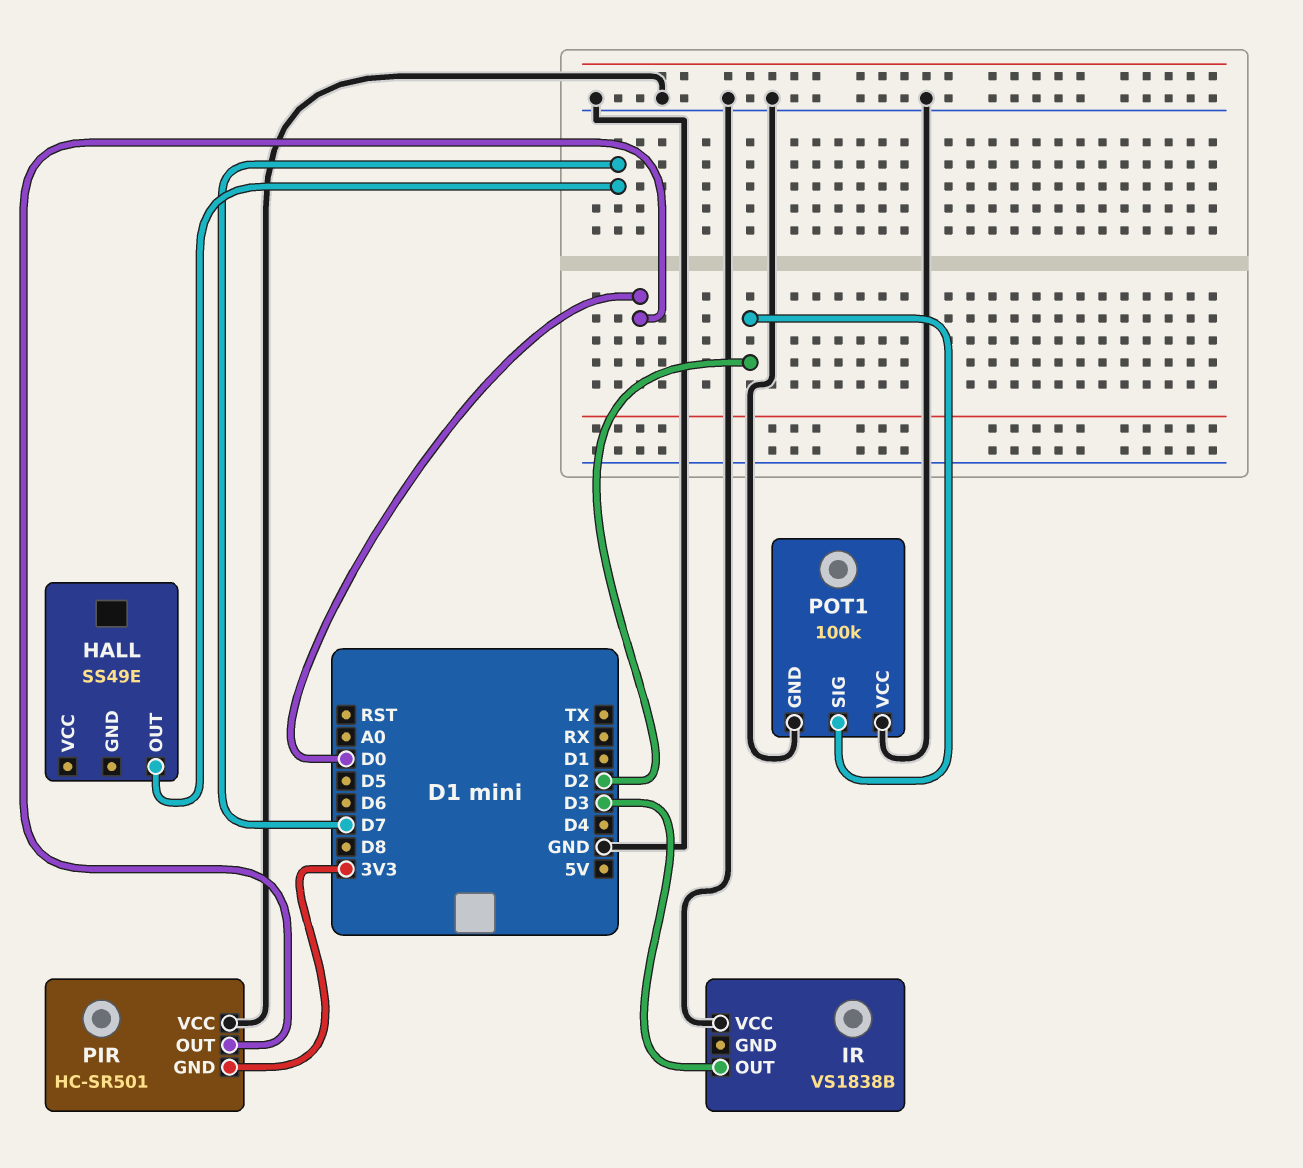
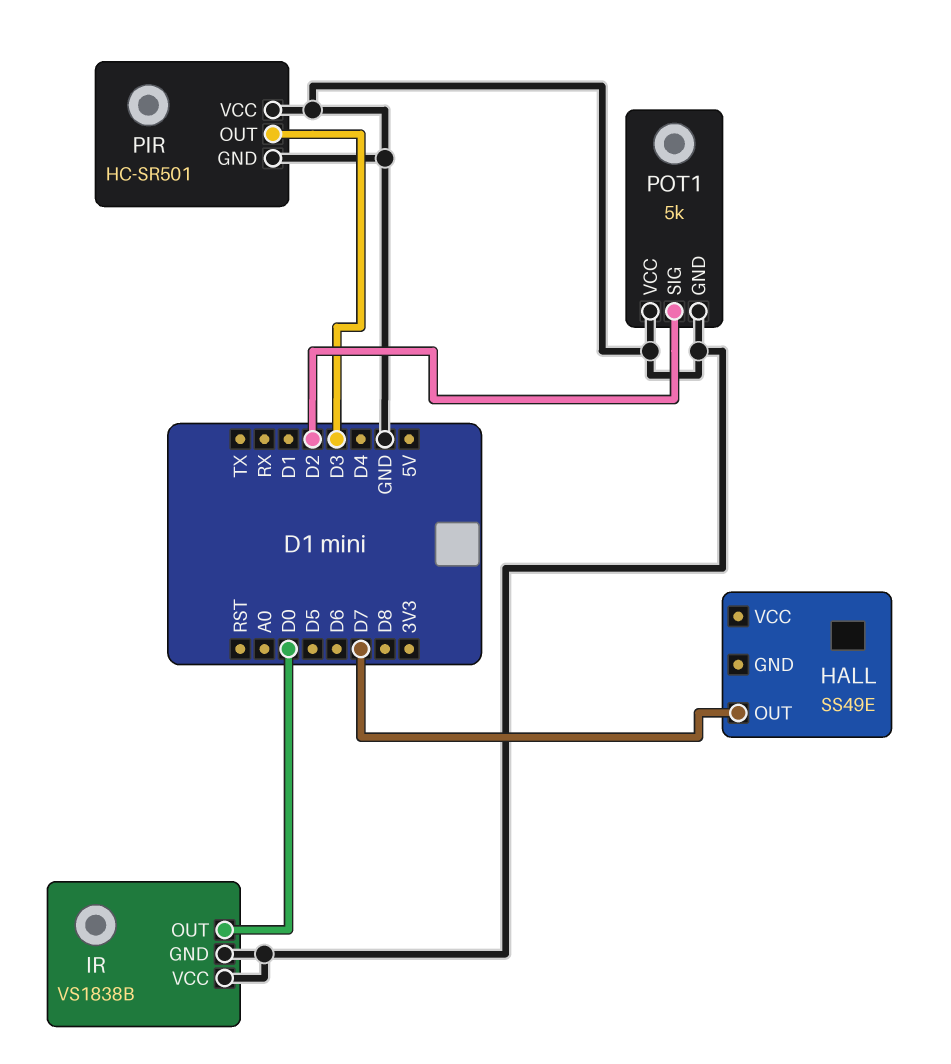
IR pin GND: none -> GND
IR pin OUT: D3 -> D0
PIR pin GND: 3V3 -> GND
PIR pin OUT: D0 -> D3
POT1: 100k -> 5k

